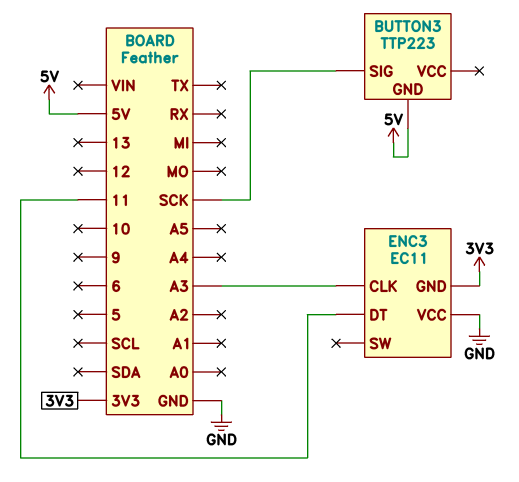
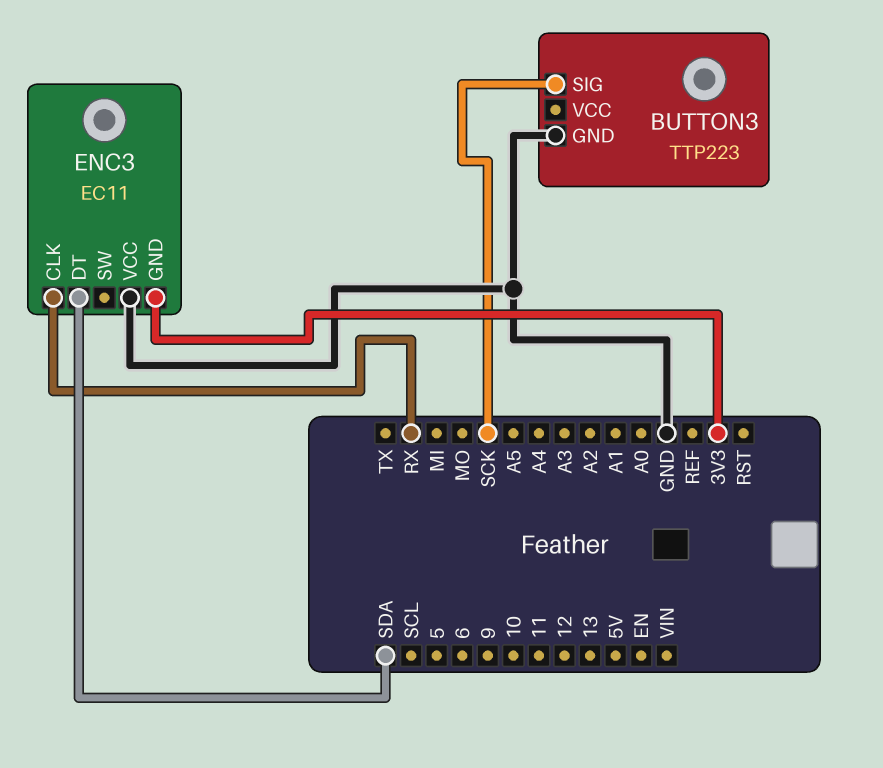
BUTTON3 pin GND: 5V -> GND
ENC3 pin CLK: A3 -> RX
ENC3 pin DT: 11 -> SDA

